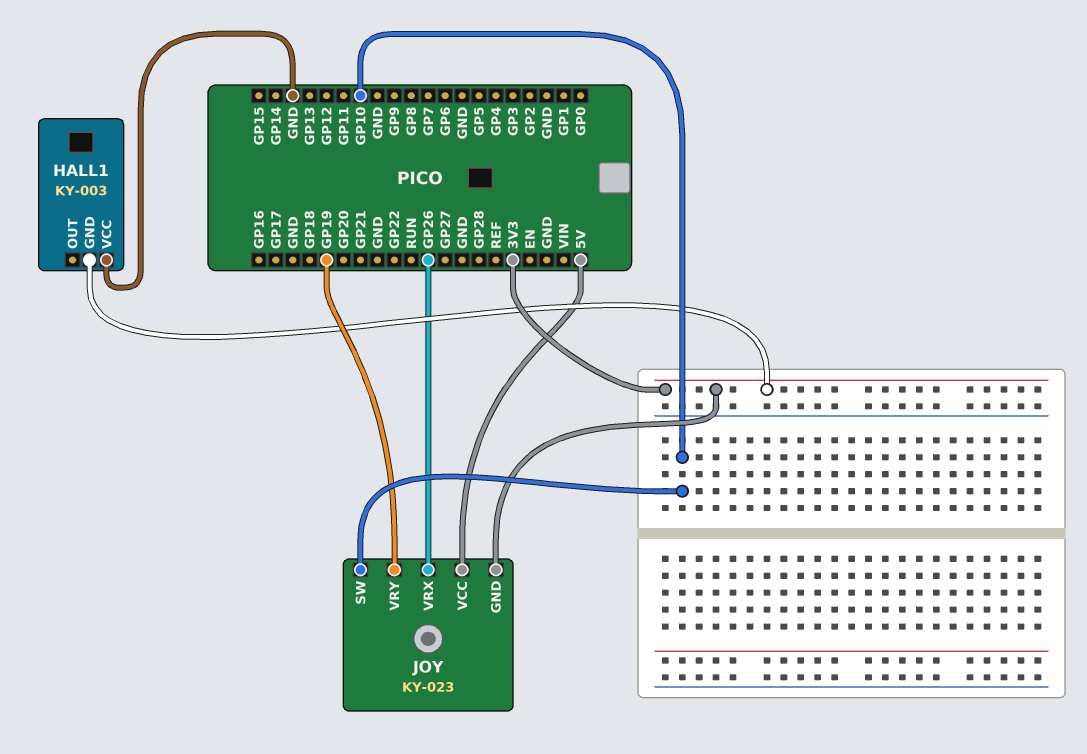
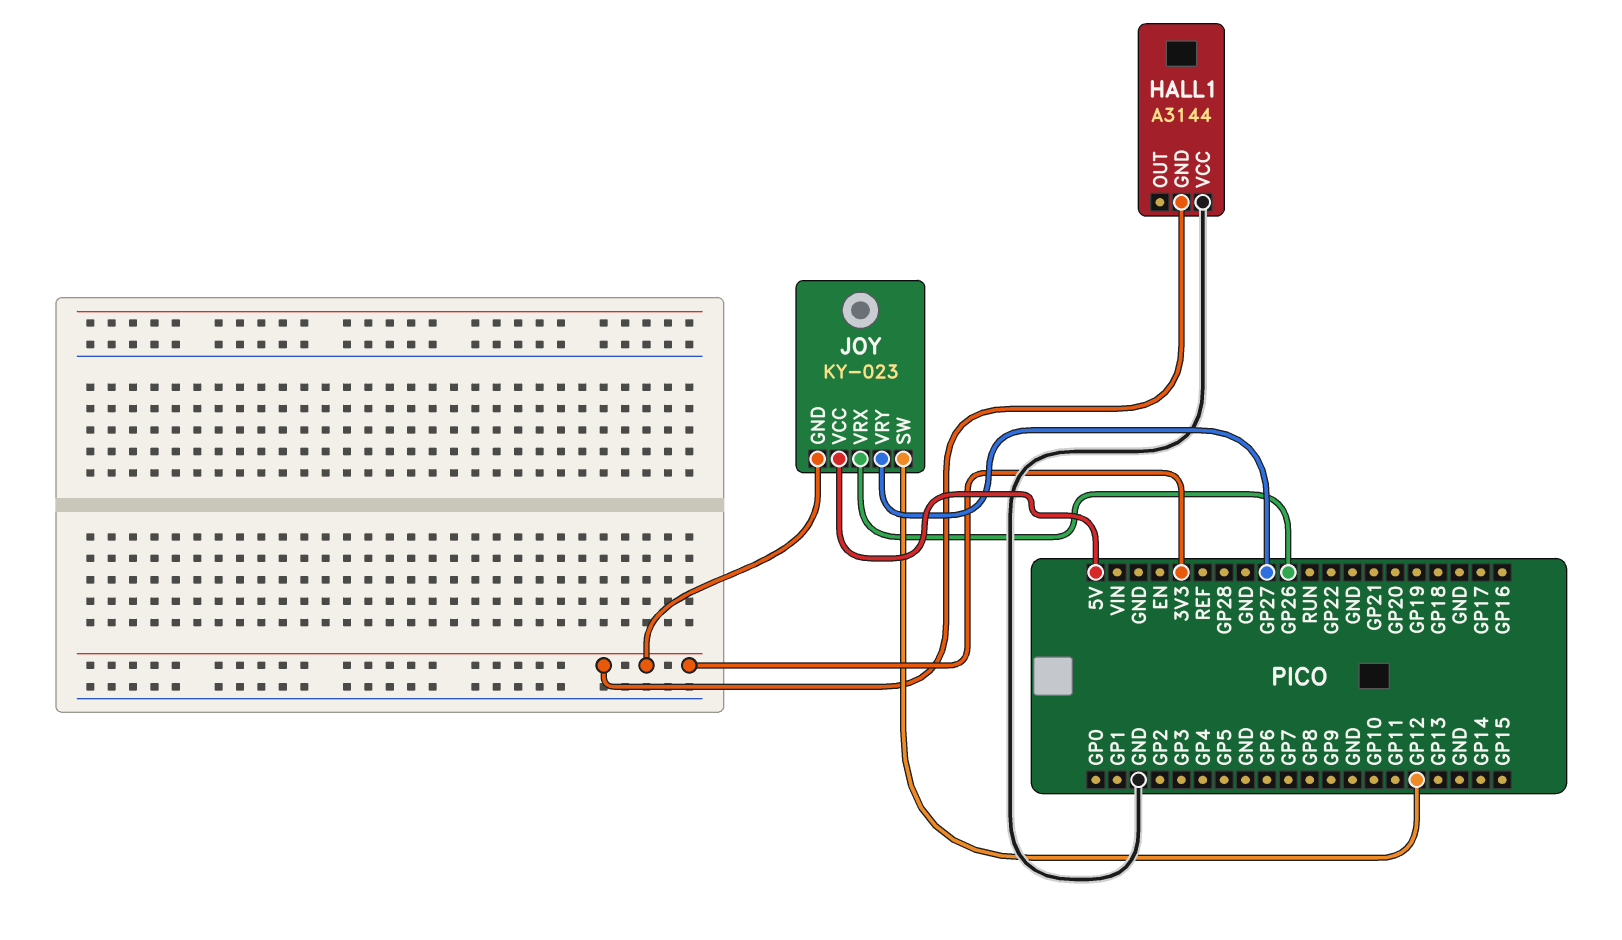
HALL1: KY-003 -> A3144
JOY pin SW: GP10 -> GP12
JOY pin VRY: GP19 -> GP27

